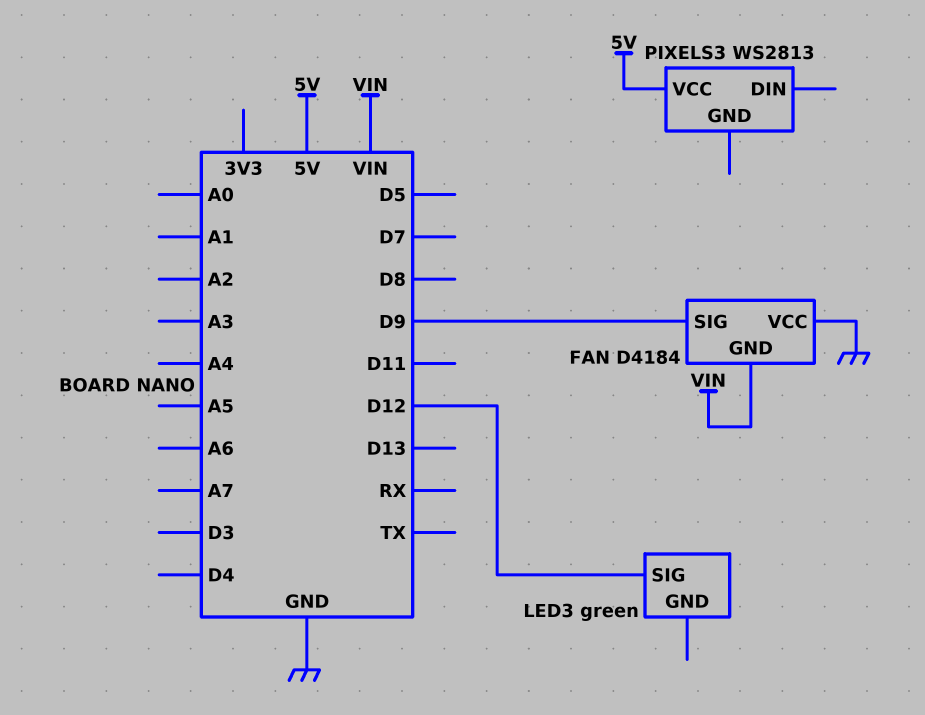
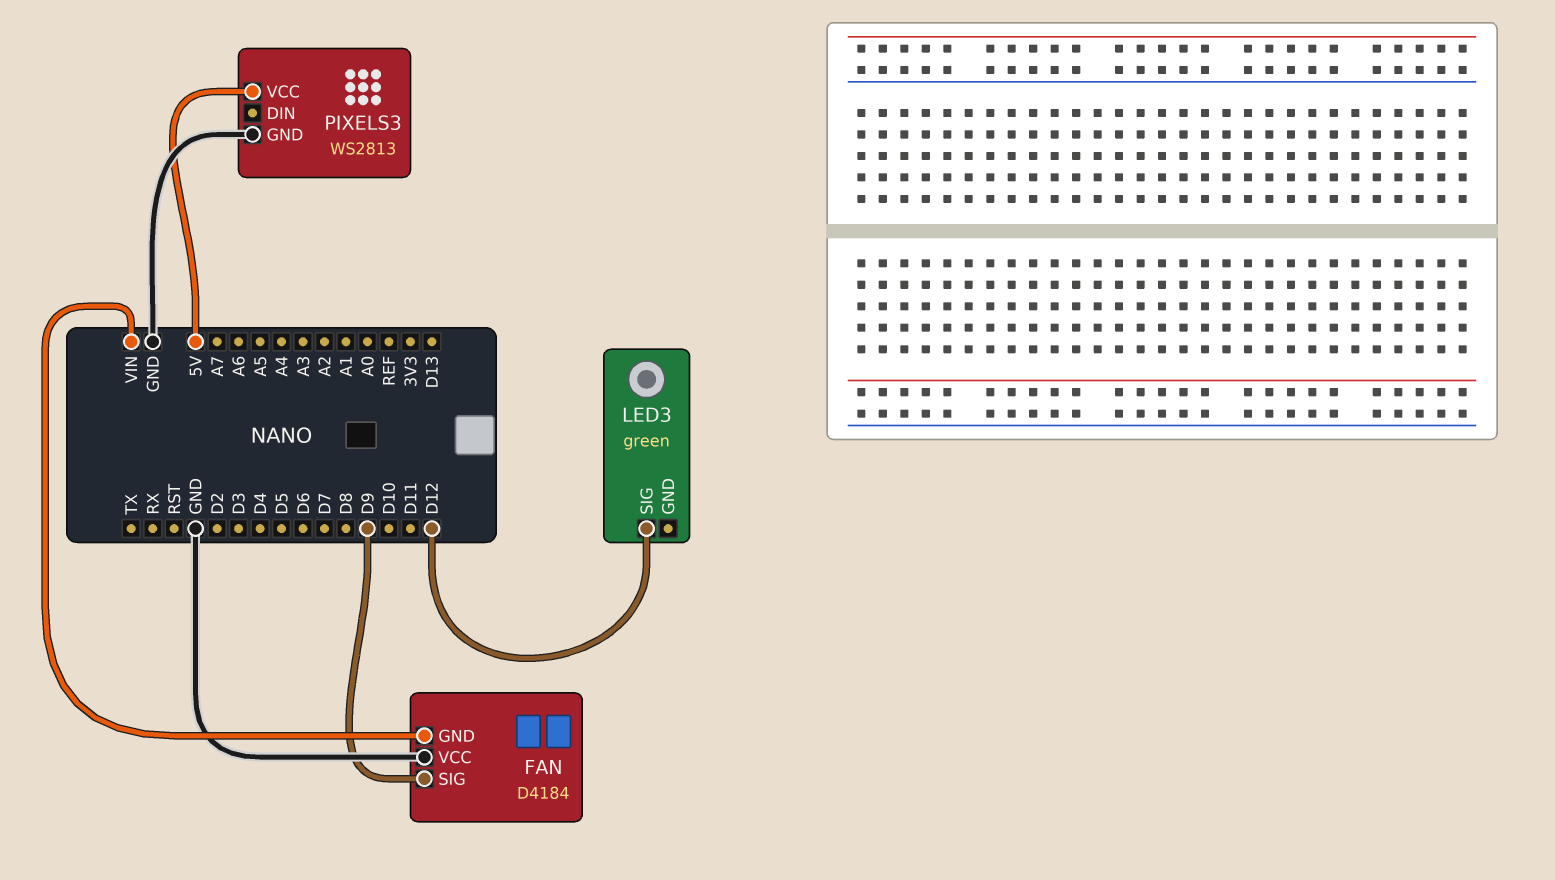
PIXELS3 pin GND: none -> GND

